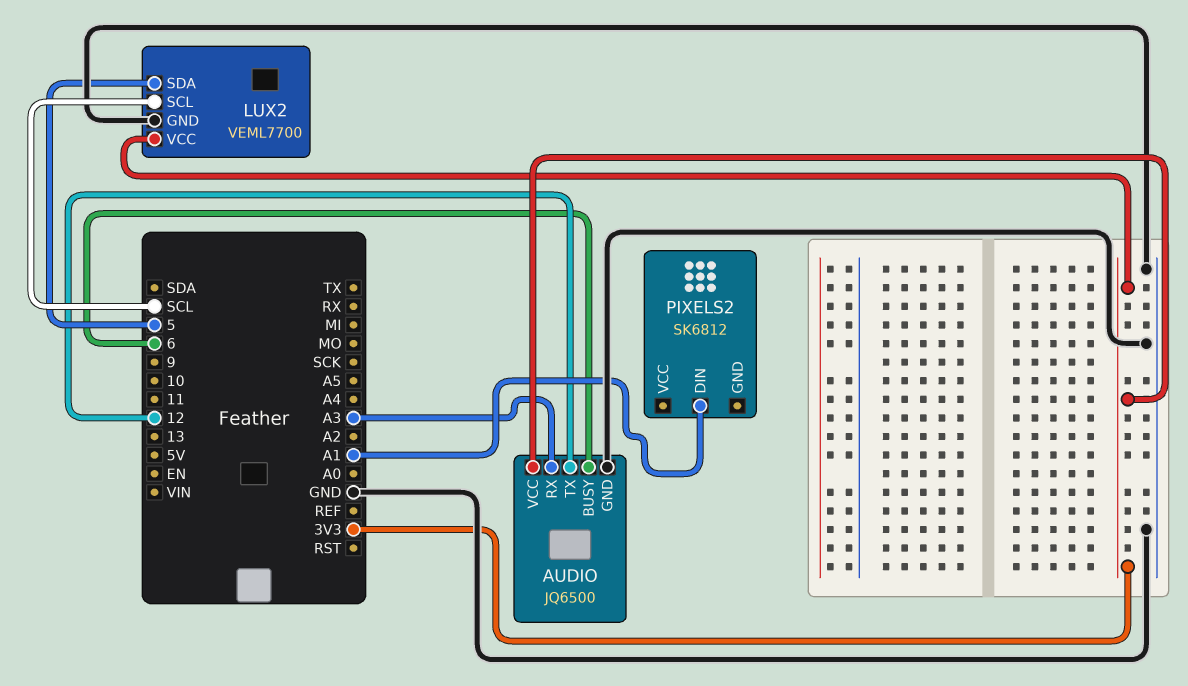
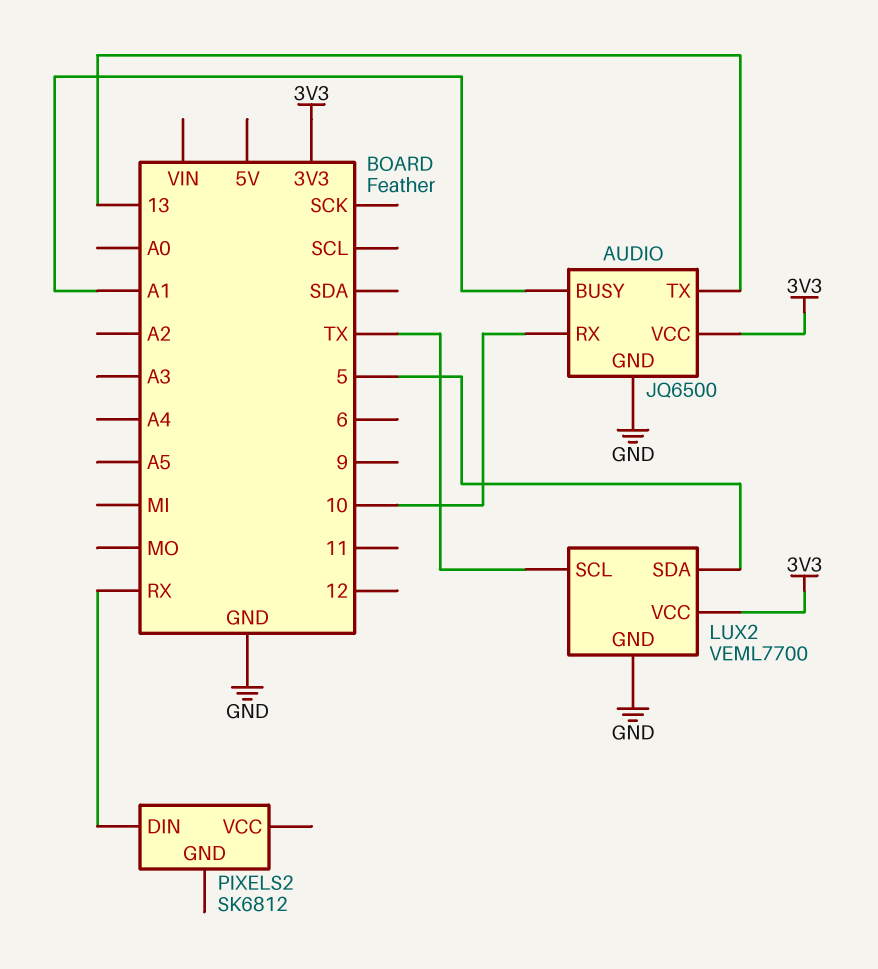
AUDIO pin BUSY: 6 -> A1
AUDIO pin RX: A3 -> 10
AUDIO pin TX: 12 -> 13
LUX2 pin SCL: SCL -> TX
PIXELS2 pin DIN: A1 -> RX

